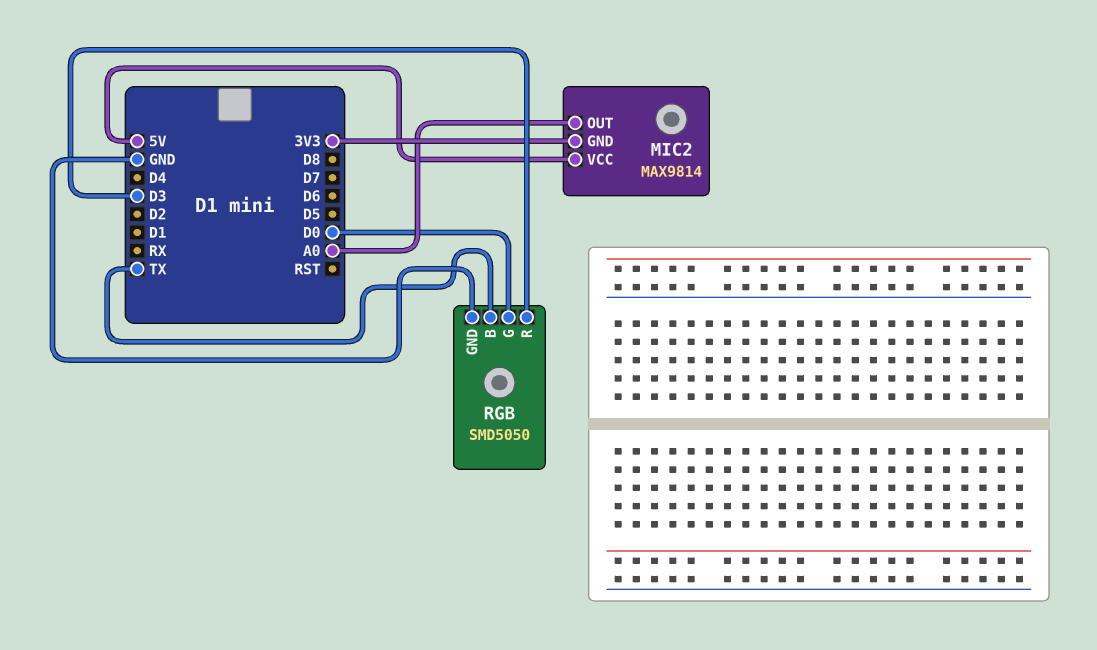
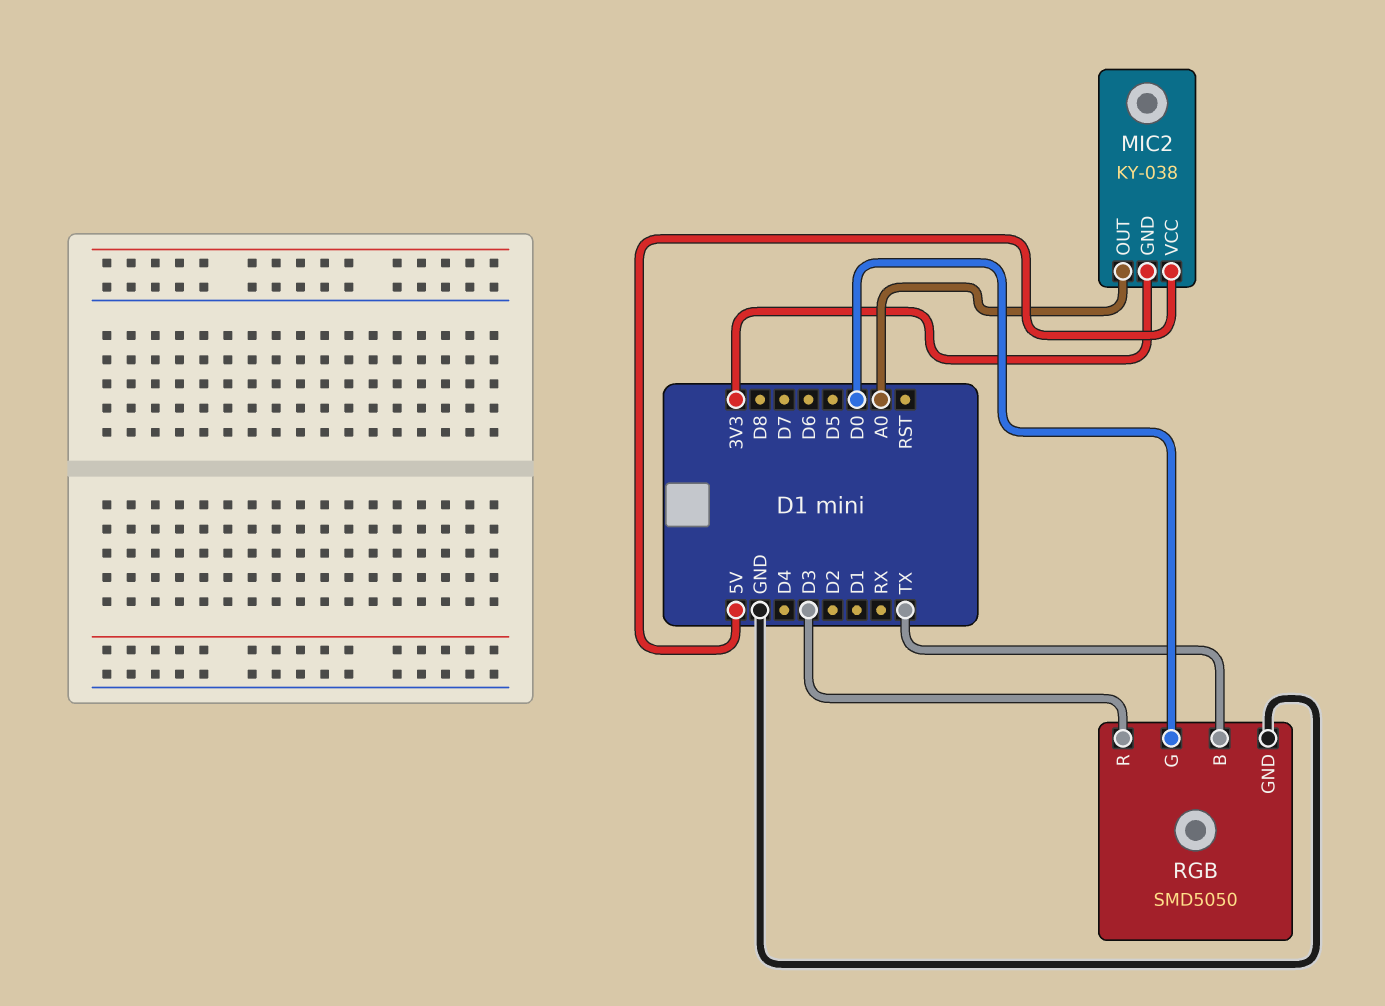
MIC2: MAX9814 -> KY-038

